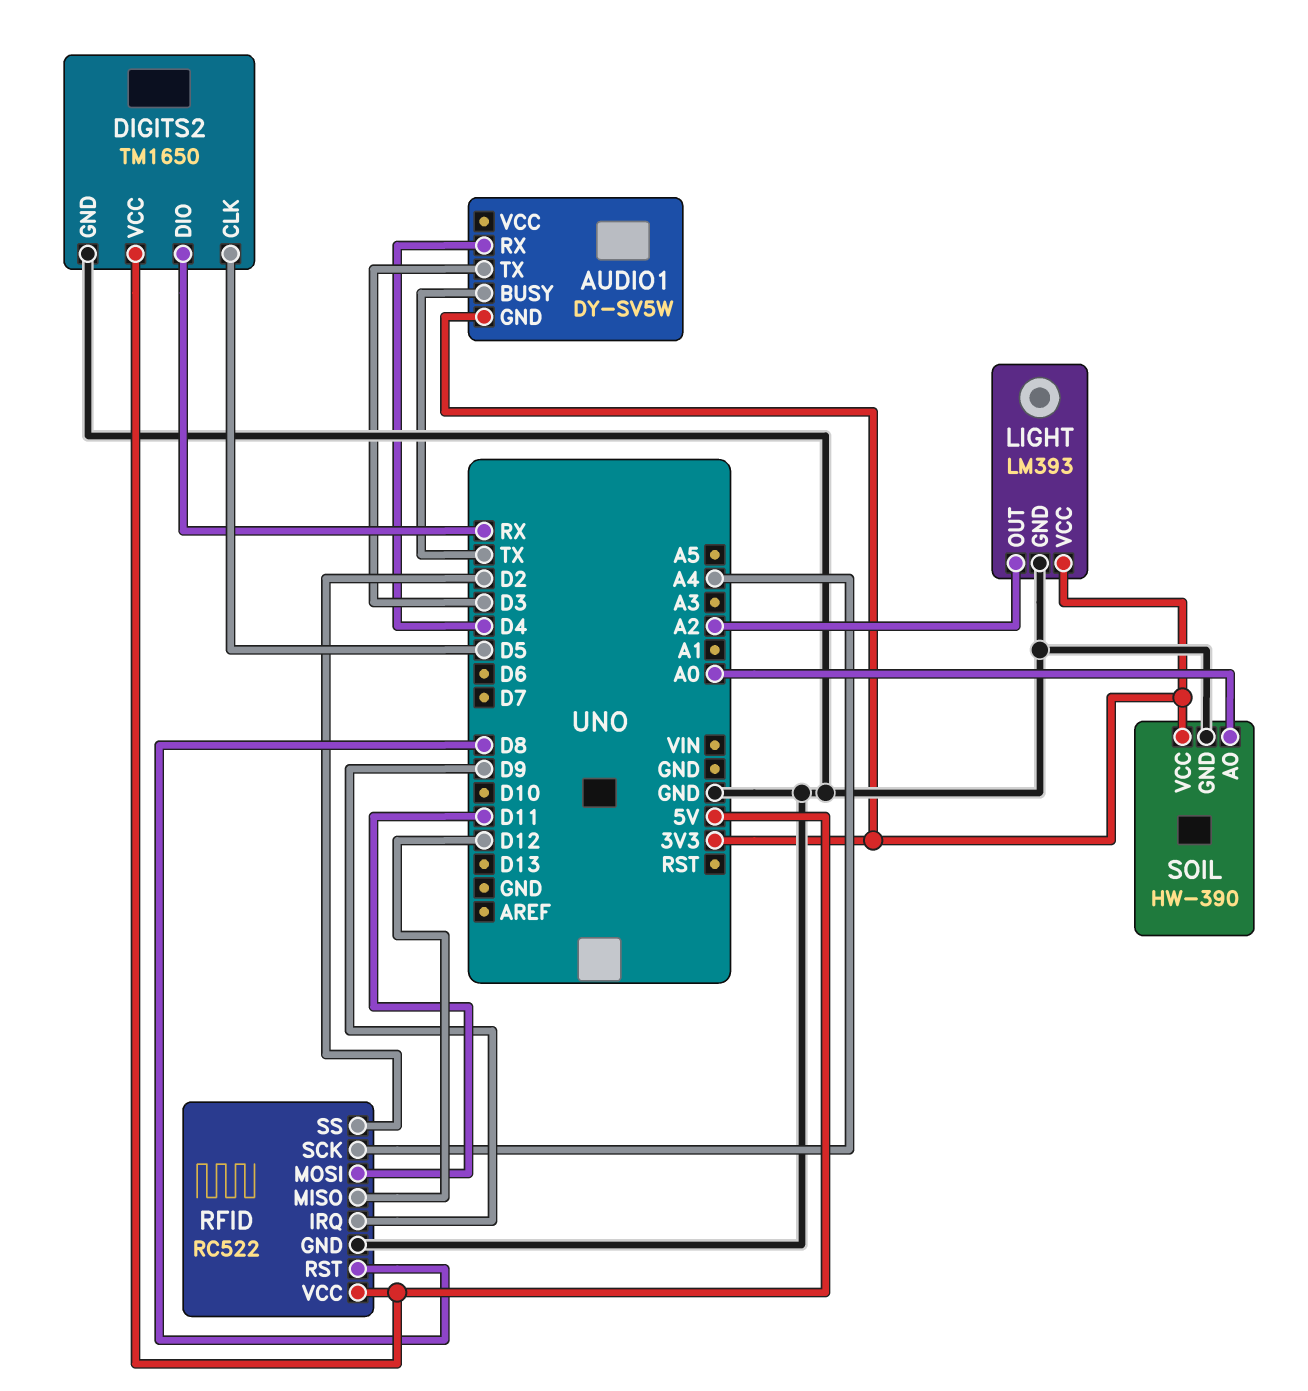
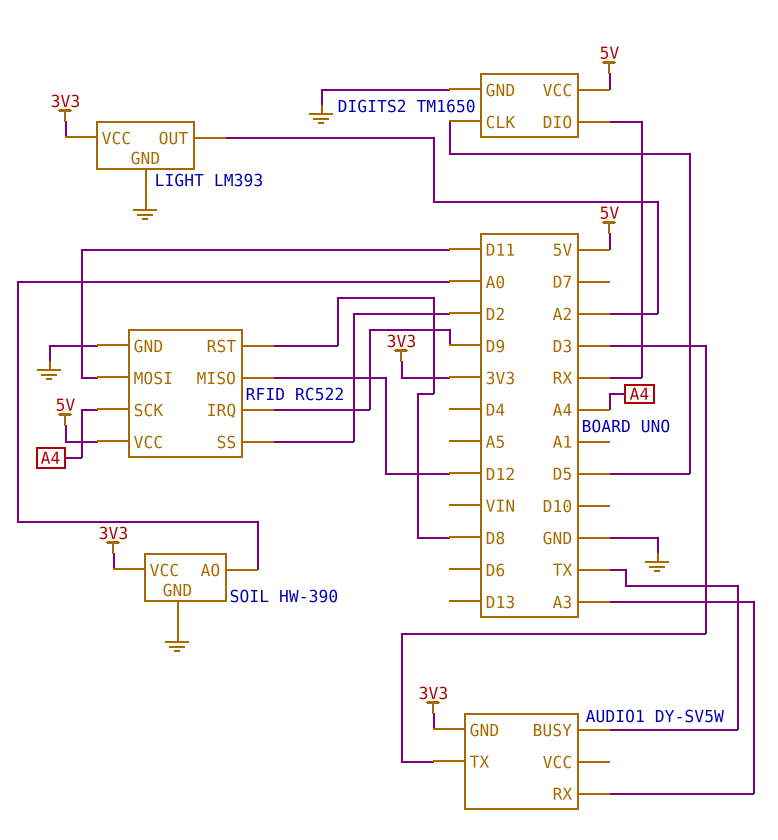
AUDIO1 pin RX: D4 -> A3

